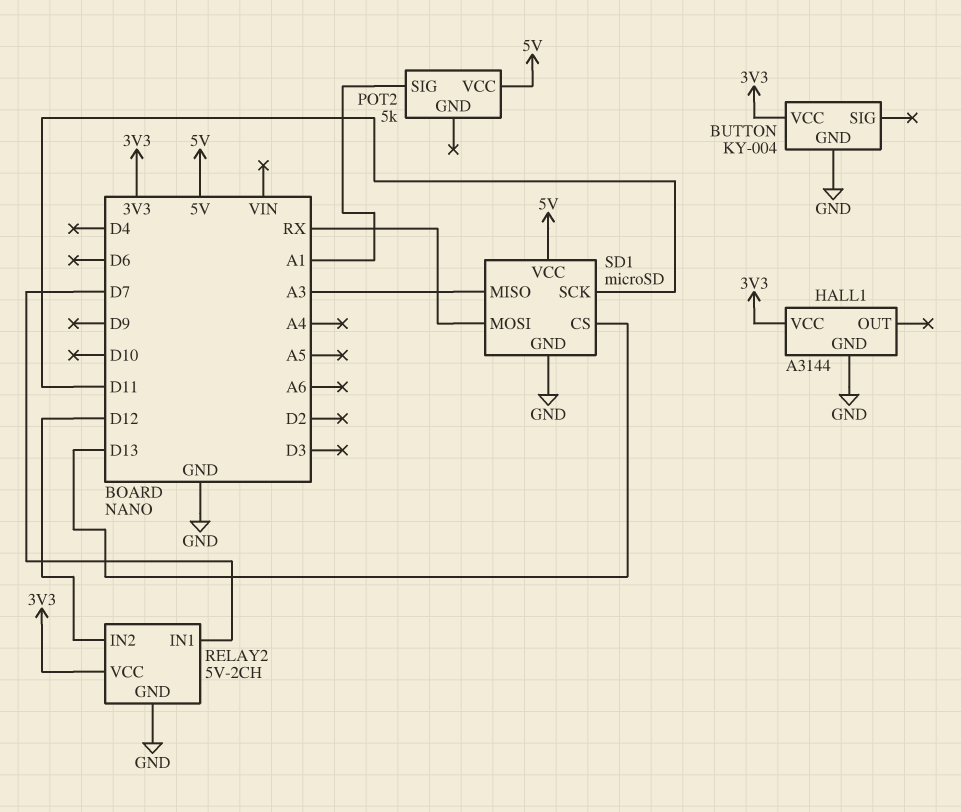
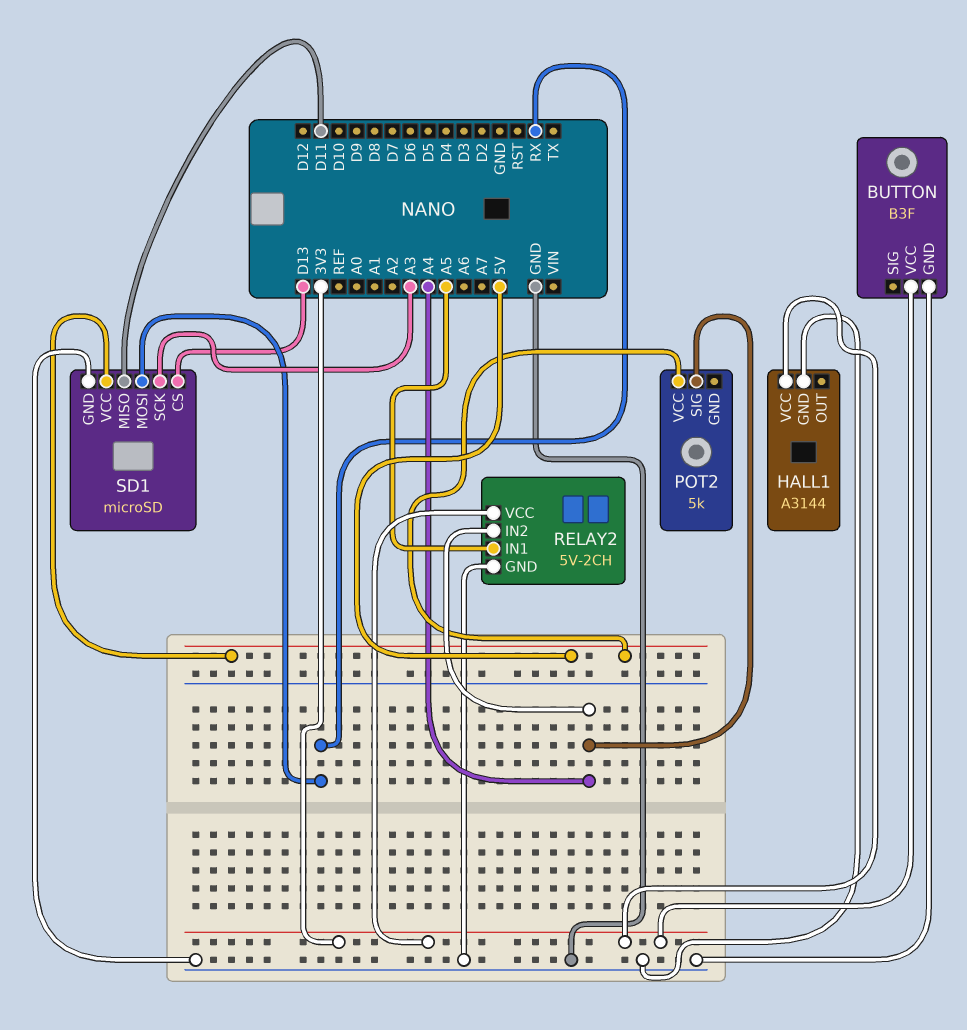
BUTTON: KY-004 -> B3F
POT2 pin SIG: A1 -> A4
RELAY2 pin IN1: D7 -> A5
RELAY2 pin IN2: D12 -> A4
SD1 pin MISO: A3 -> D11
SD1 pin SCK: D11 -> A3

